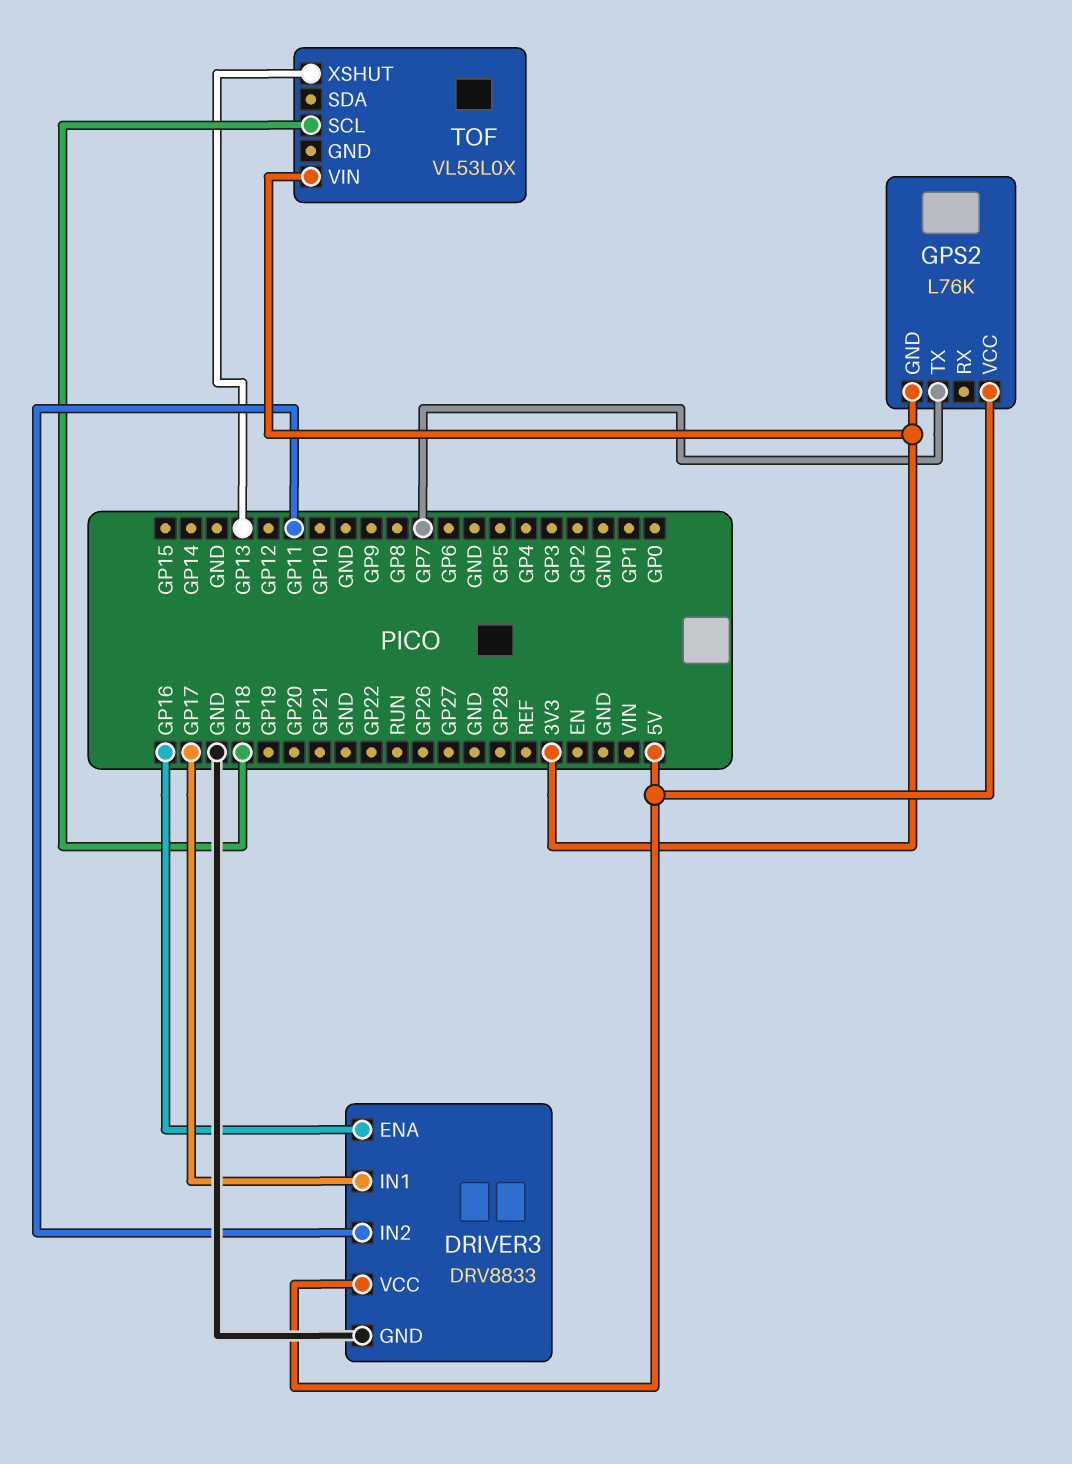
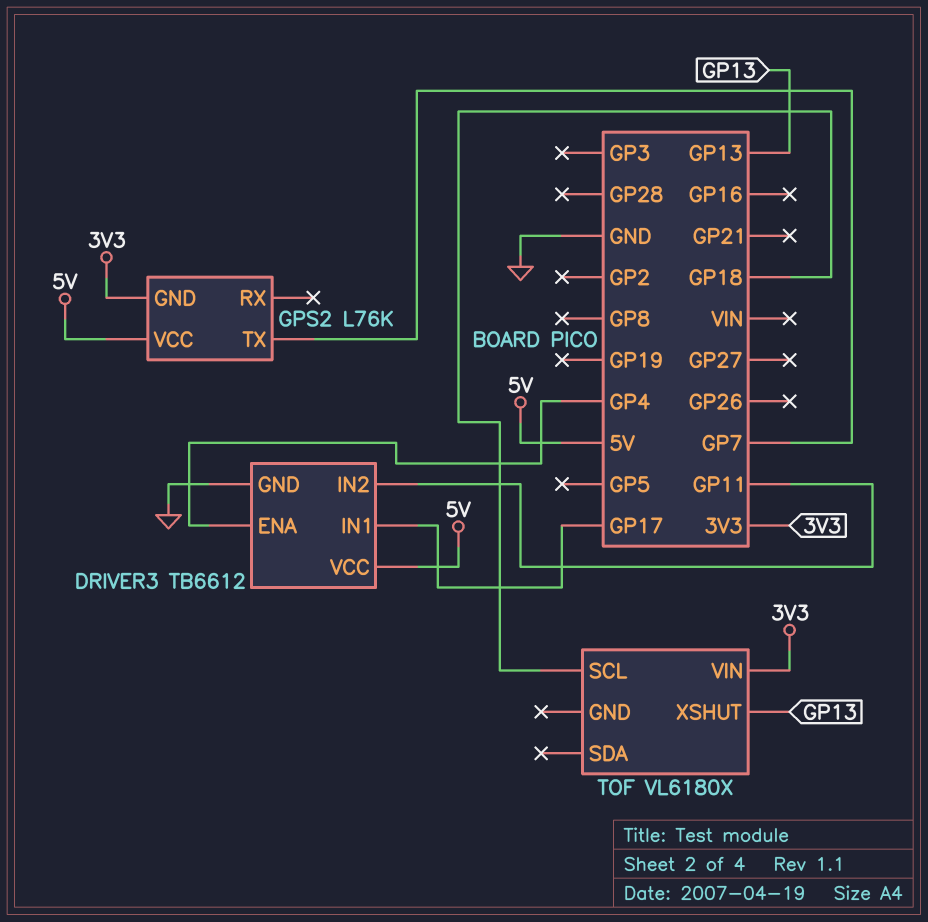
DRIVER3: DRV8833 -> TB6612
DRIVER3 pin ENA: GP16 -> GP4
TOF: VL53L0X -> VL6180X

